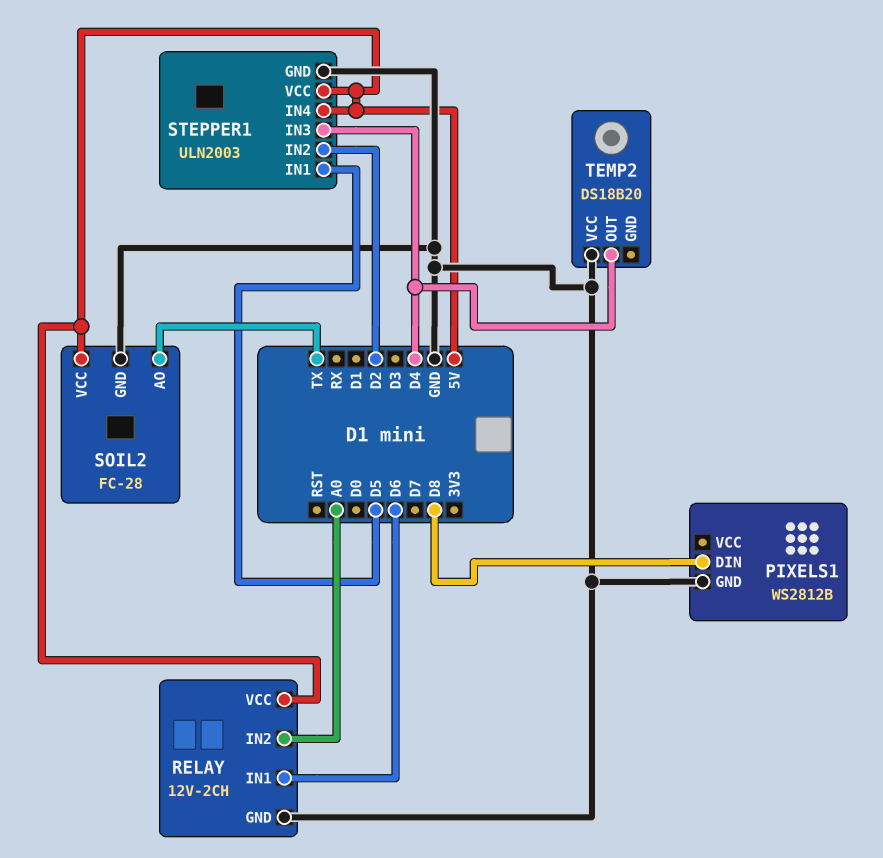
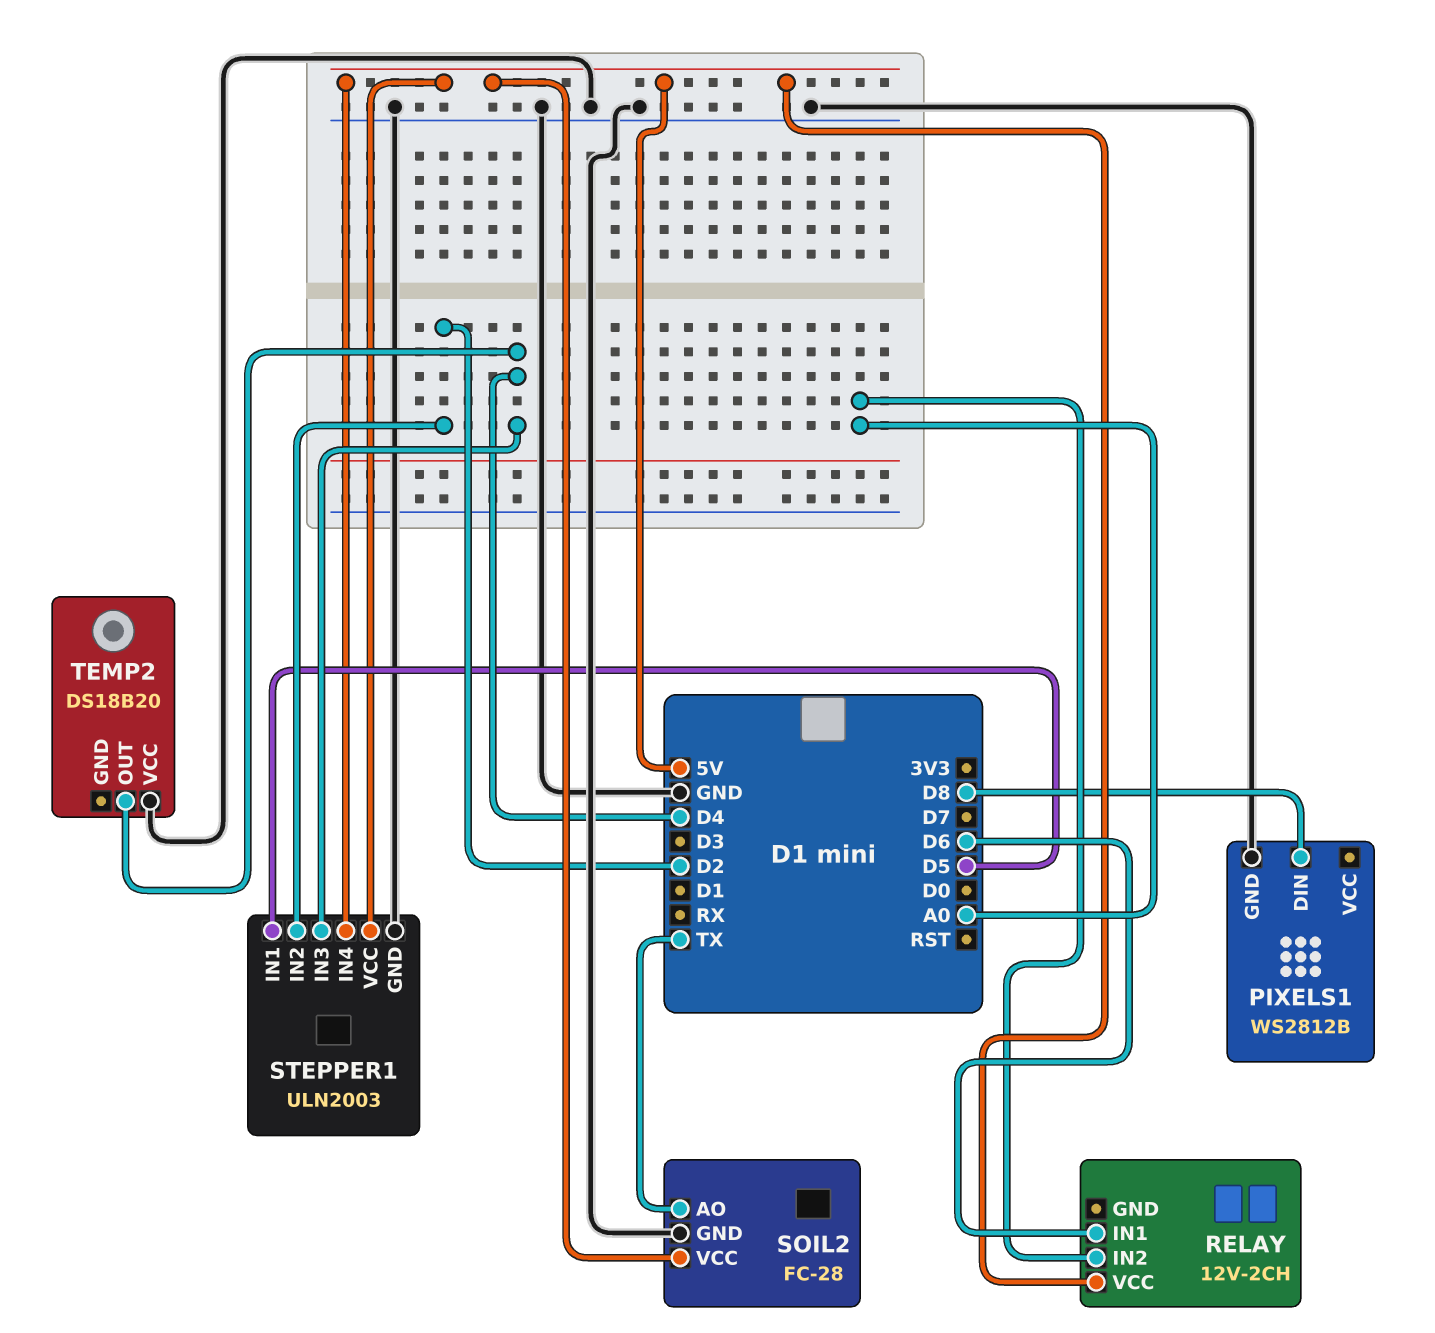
RELAY pin GND: GND -> none

